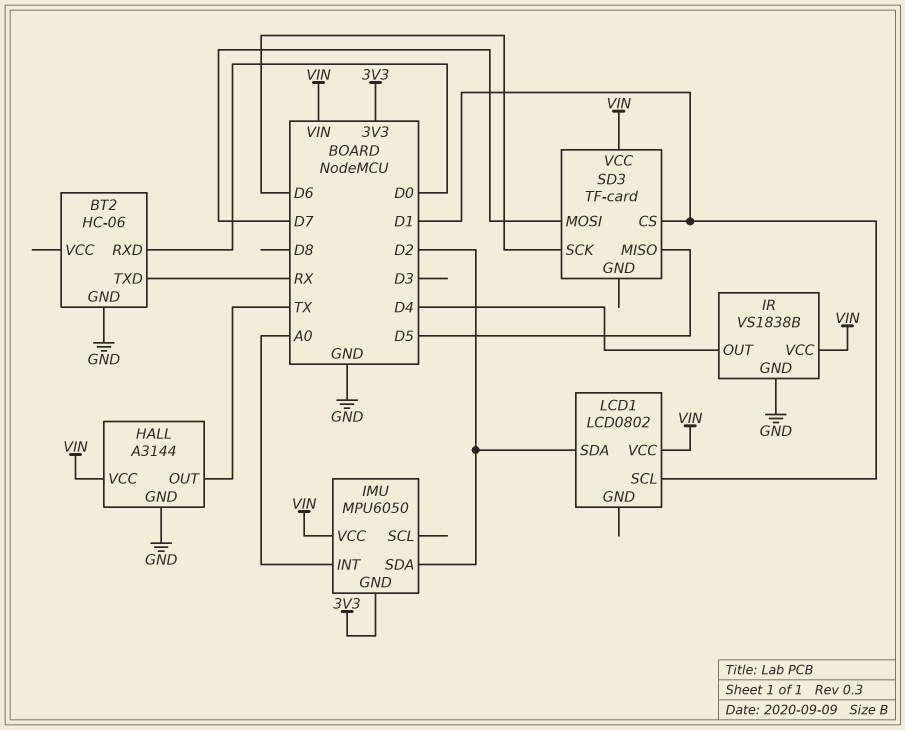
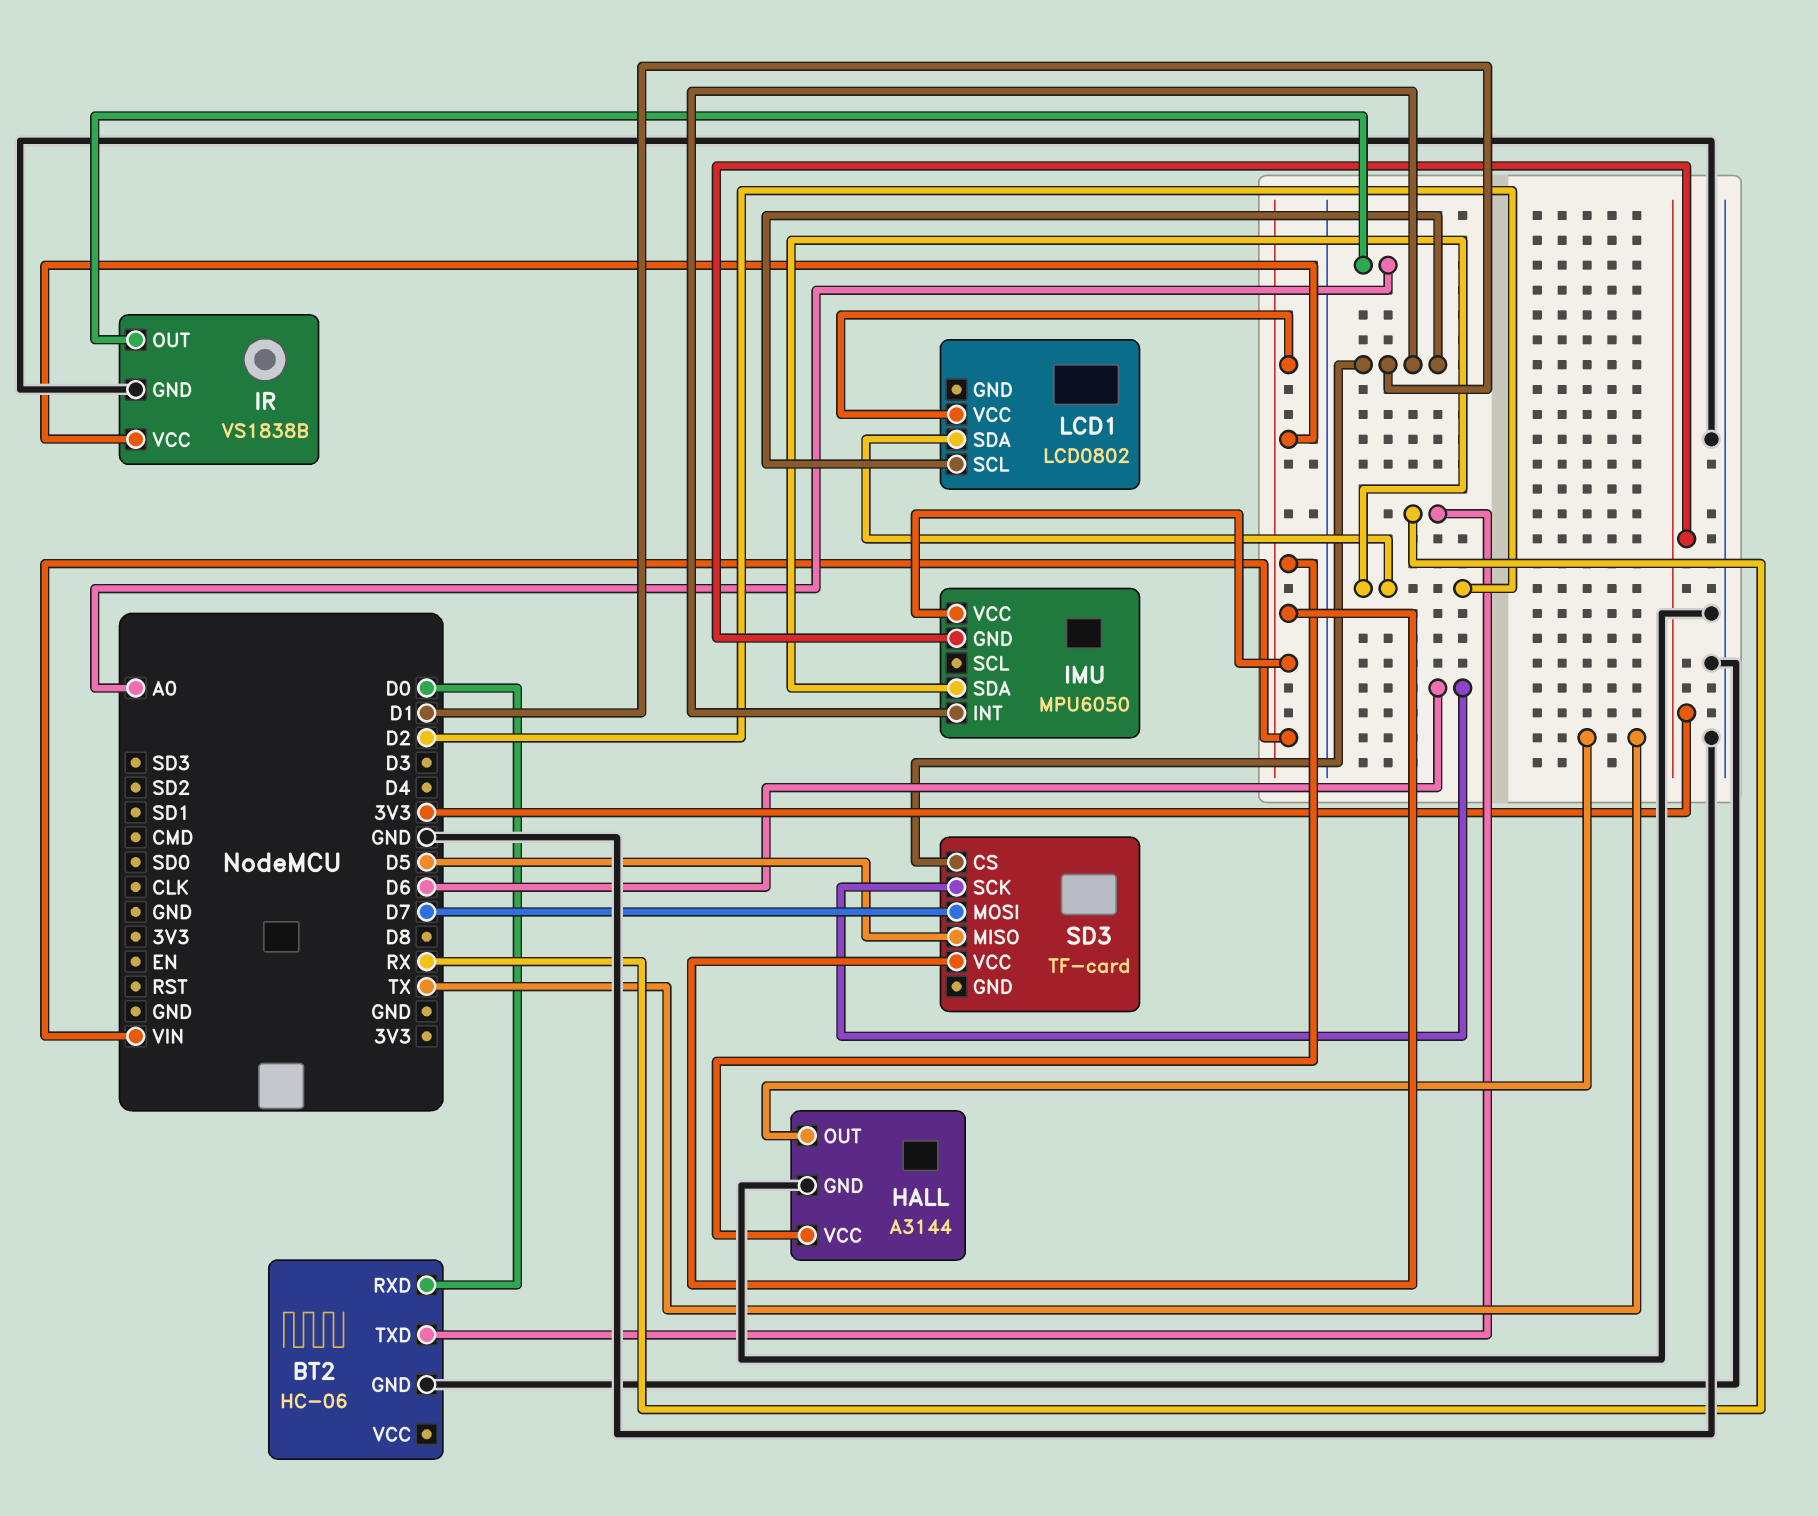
IMU pin INT: A0 -> D1
IR pin OUT: D4 -> A0

